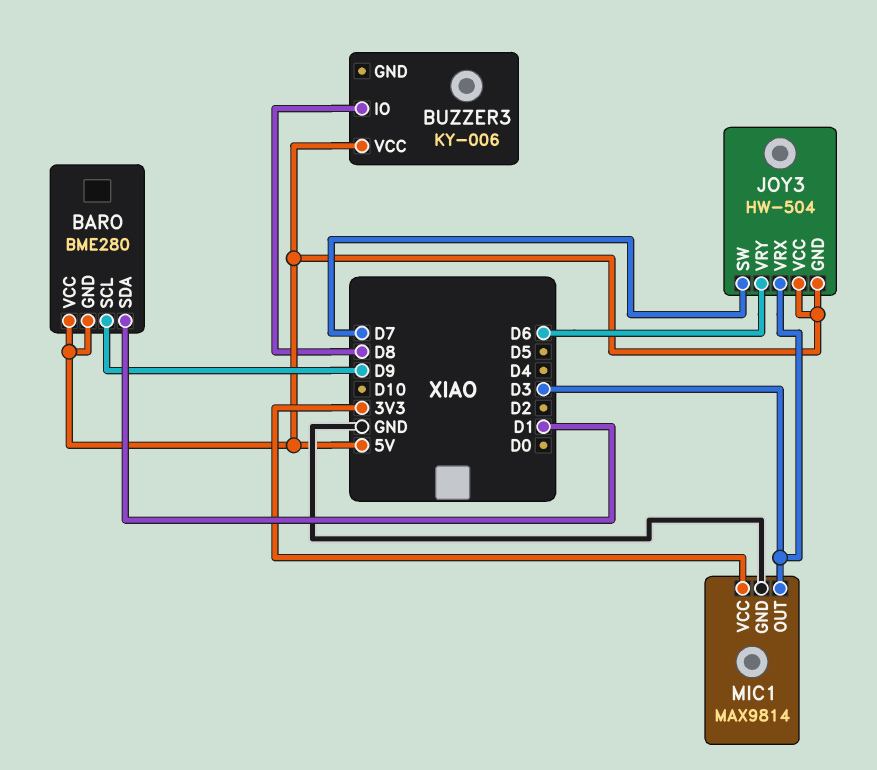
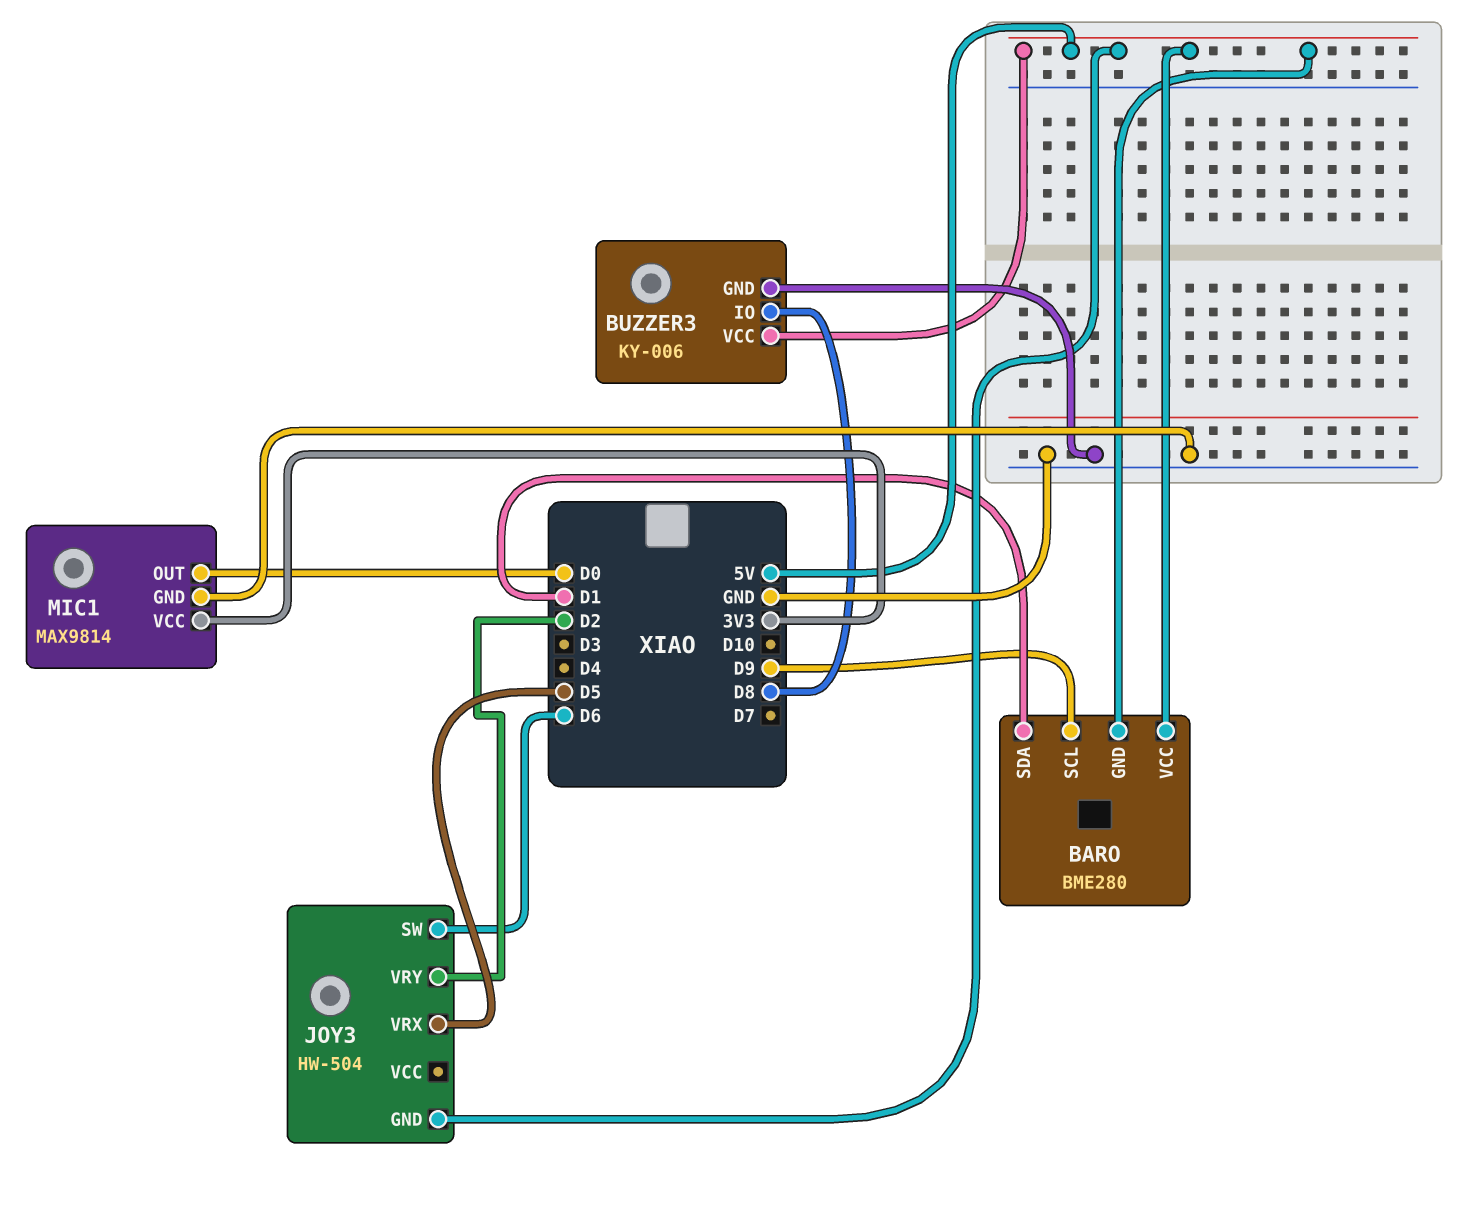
BUZZER3 pin GND: none -> GND
JOY3 pin SW: D7 -> D6
JOY3 pin VCC: 5V -> none
JOY3 pin VRX: D3 -> D5
JOY3 pin VRY: D6 -> D2
MIC1 pin OUT: D3 -> D0

